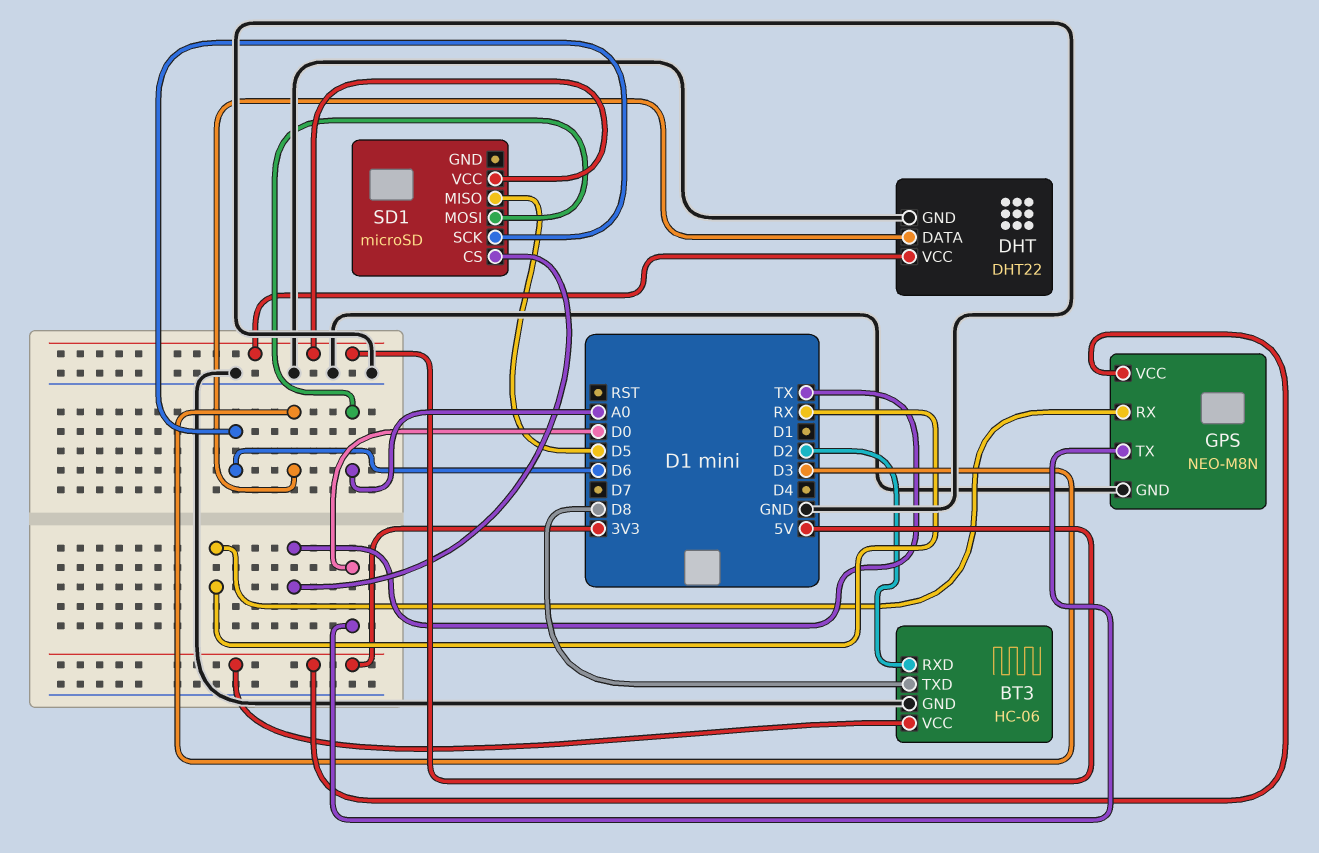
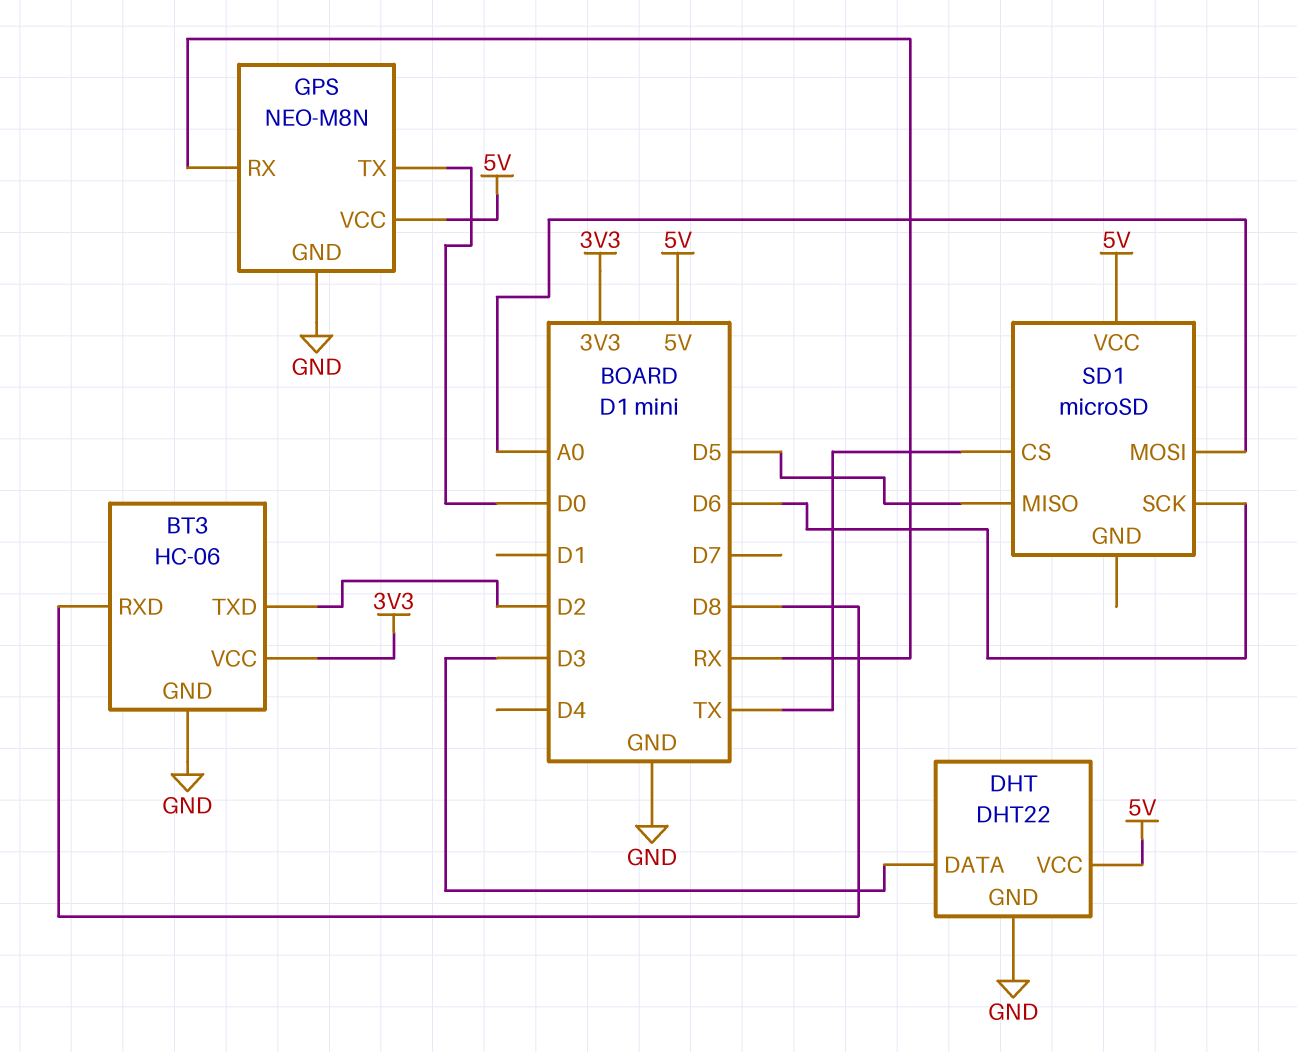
BT3 pin RXD: D2 -> D8
BT3 pin TXD: D8 -> D2
GPS pin VCC: 3V3 -> 5V

